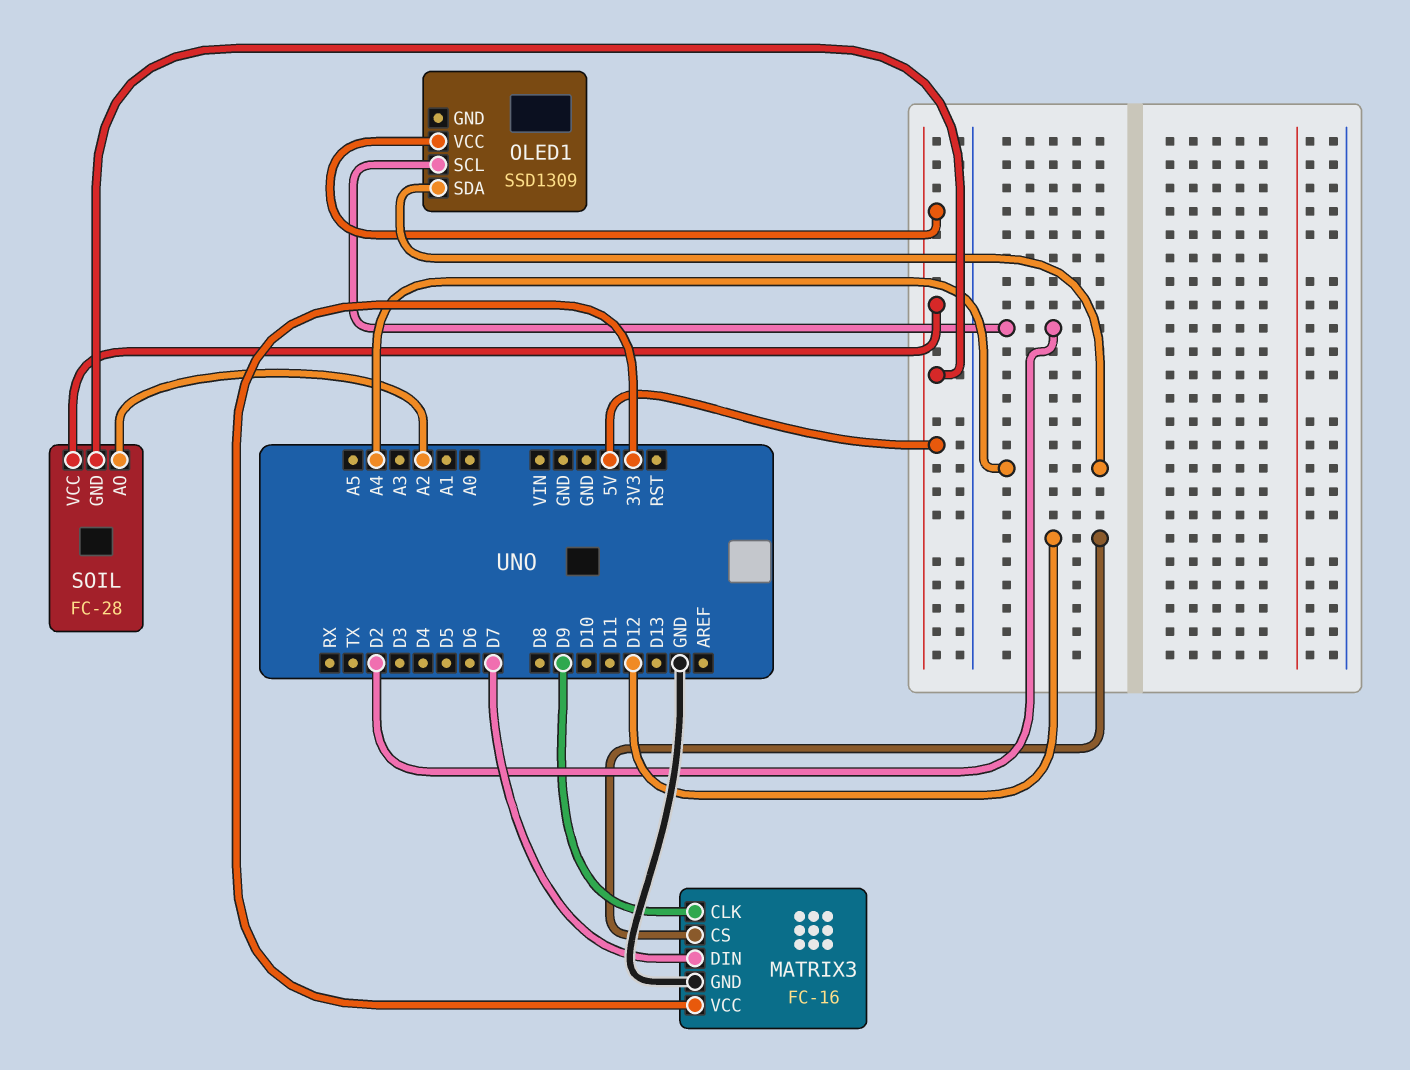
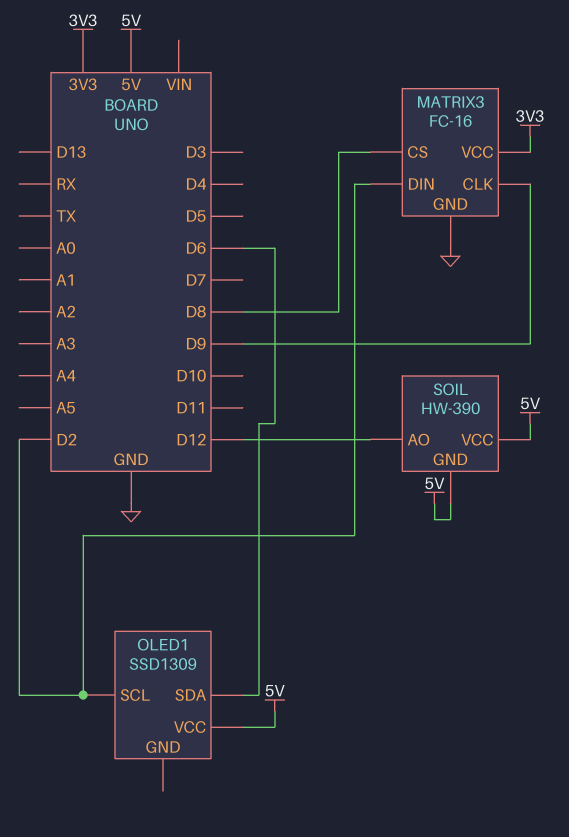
MATRIX3 pin CS: D12 -> D8
MATRIX3 pin DIN: D7 -> D2
OLED1 pin SDA: A4 -> D6
SOIL: FC-28 -> HW-390
SOIL pin AO: A2 -> D12

